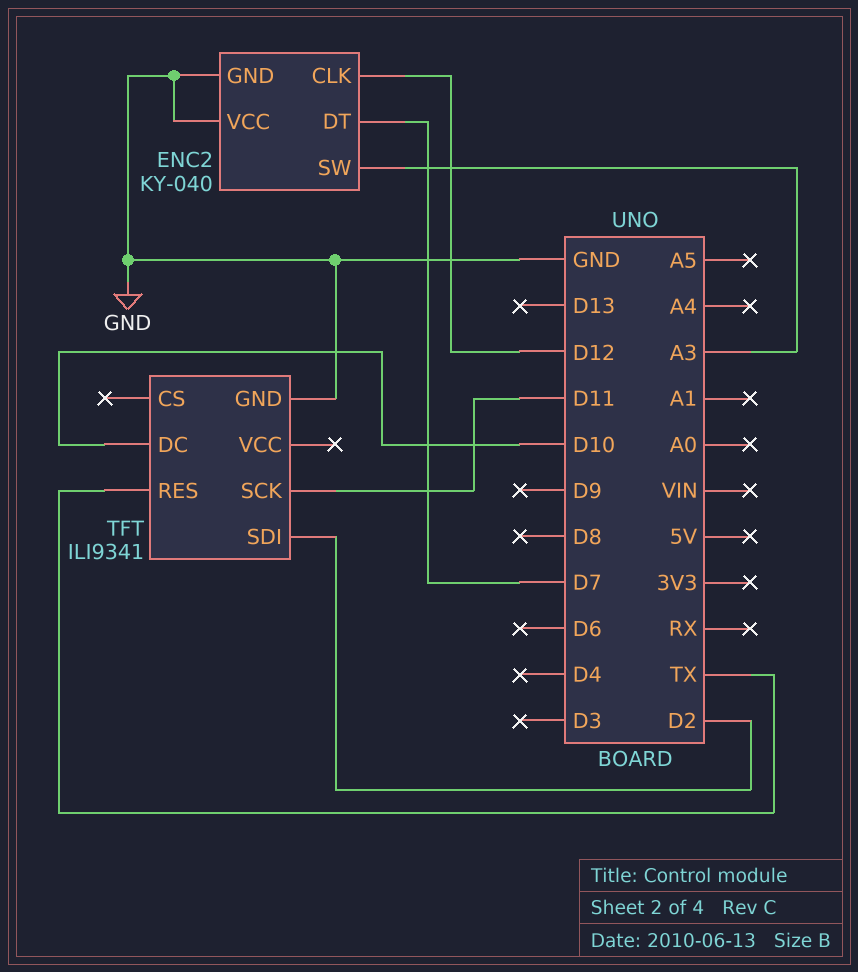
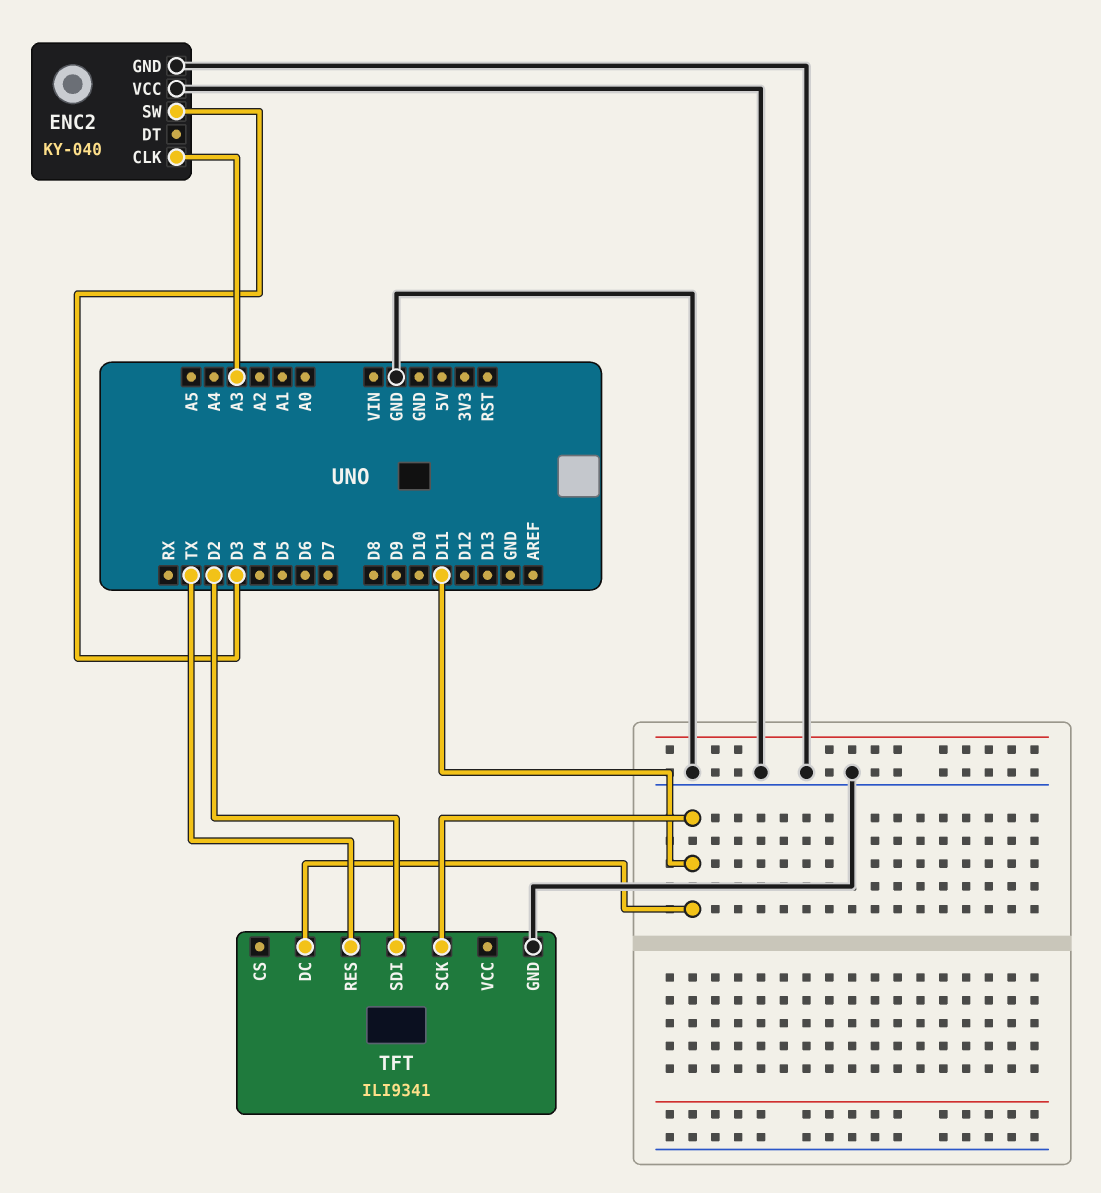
ENC2 pin CLK: D12 -> A3
ENC2 pin DT: D7 -> none
ENC2 pin SW: A3 -> D3
TFT pin DC: D10 -> D11

